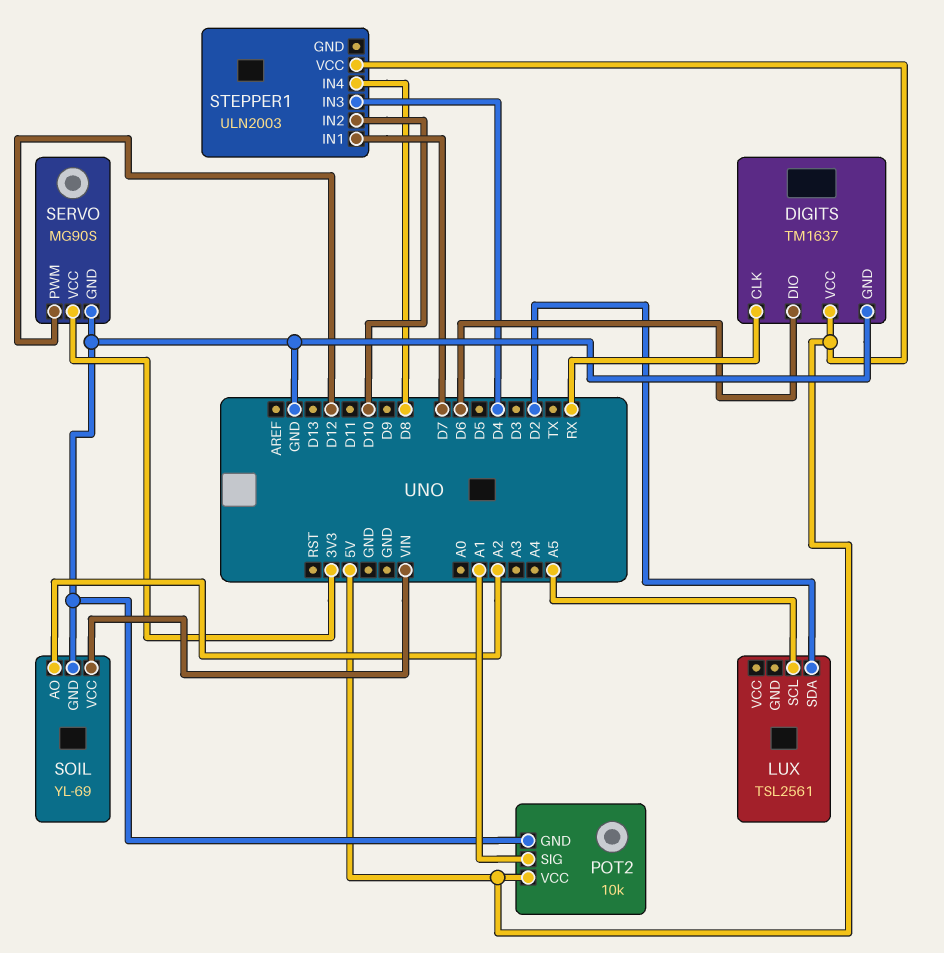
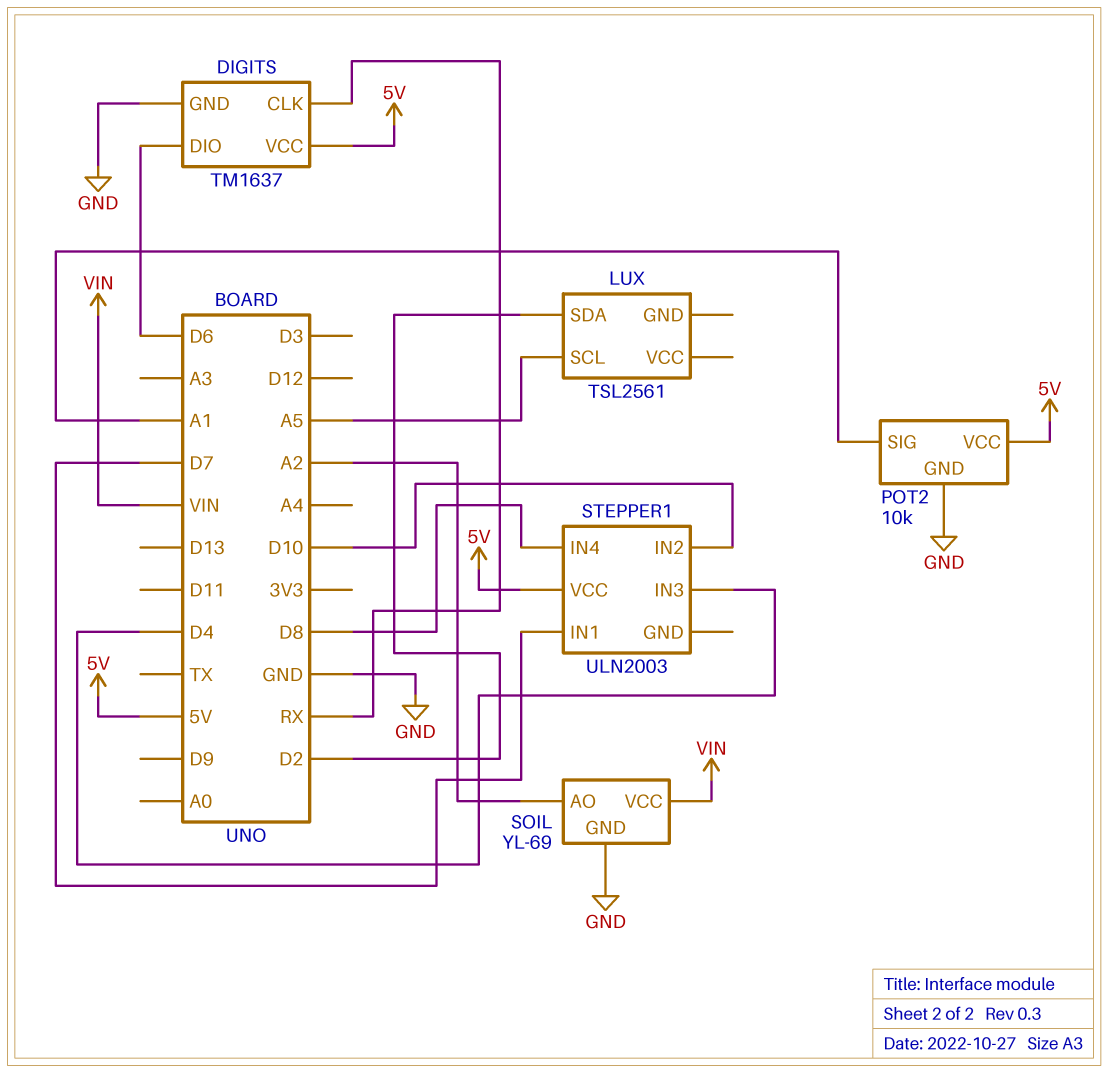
SERVO: MG90S -> none
SERVO pin GND: GND -> none
SERVO pin PWM: D12 -> none
SERVO pin VCC: 3V3 -> none

